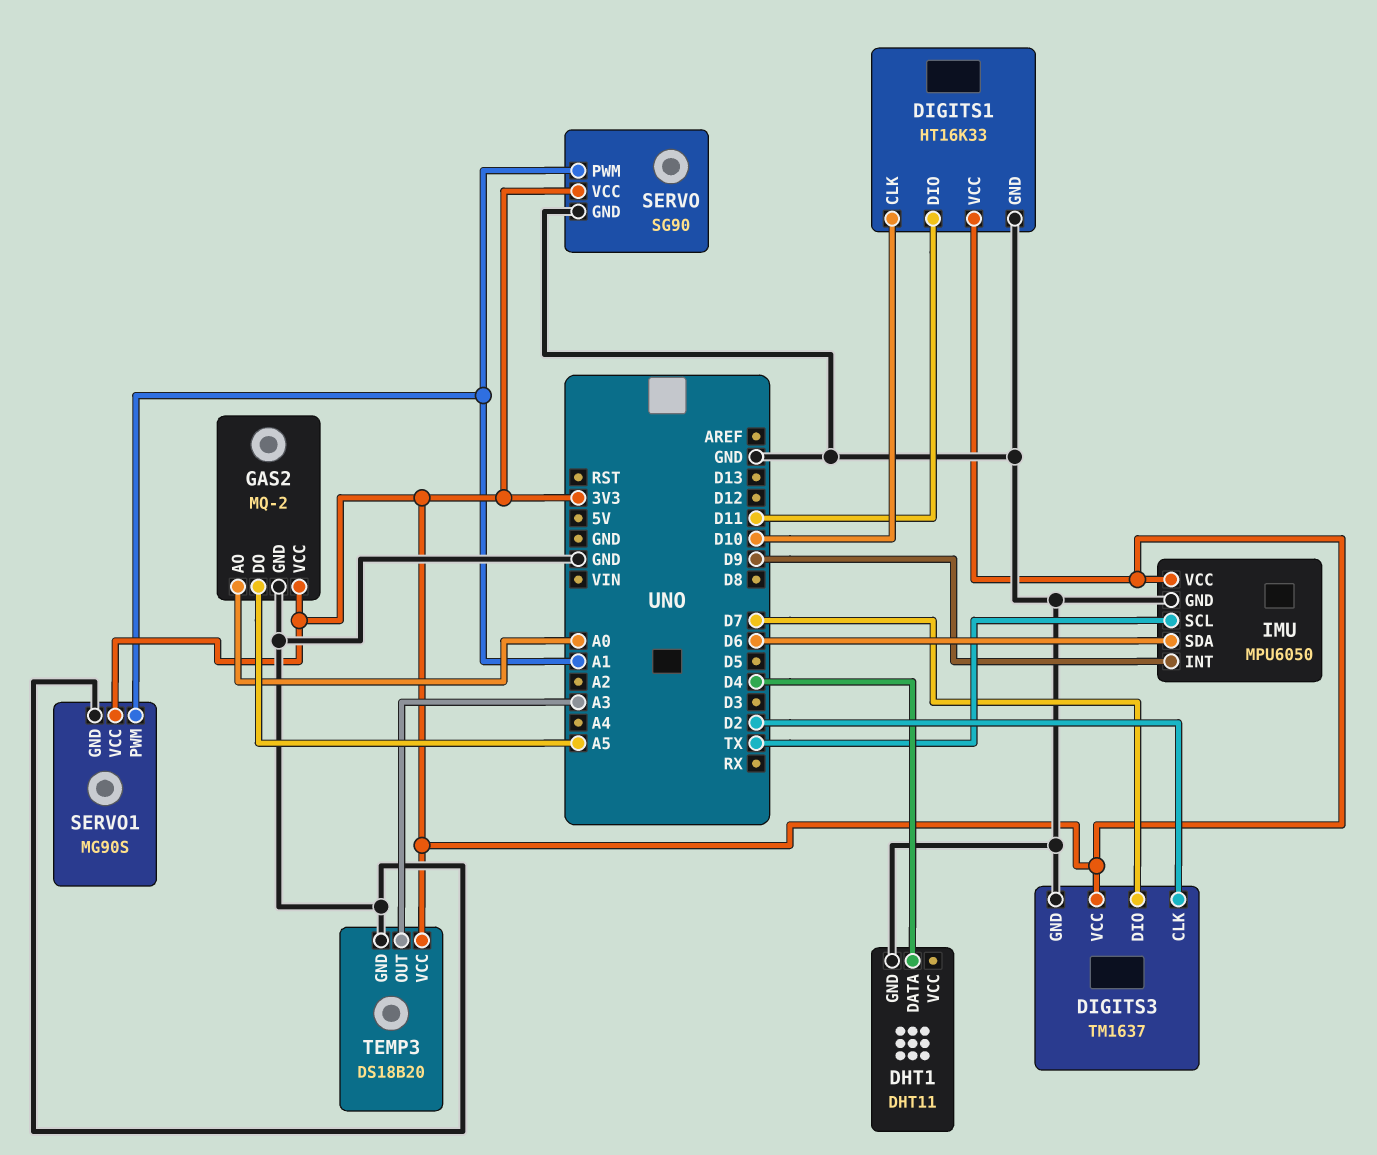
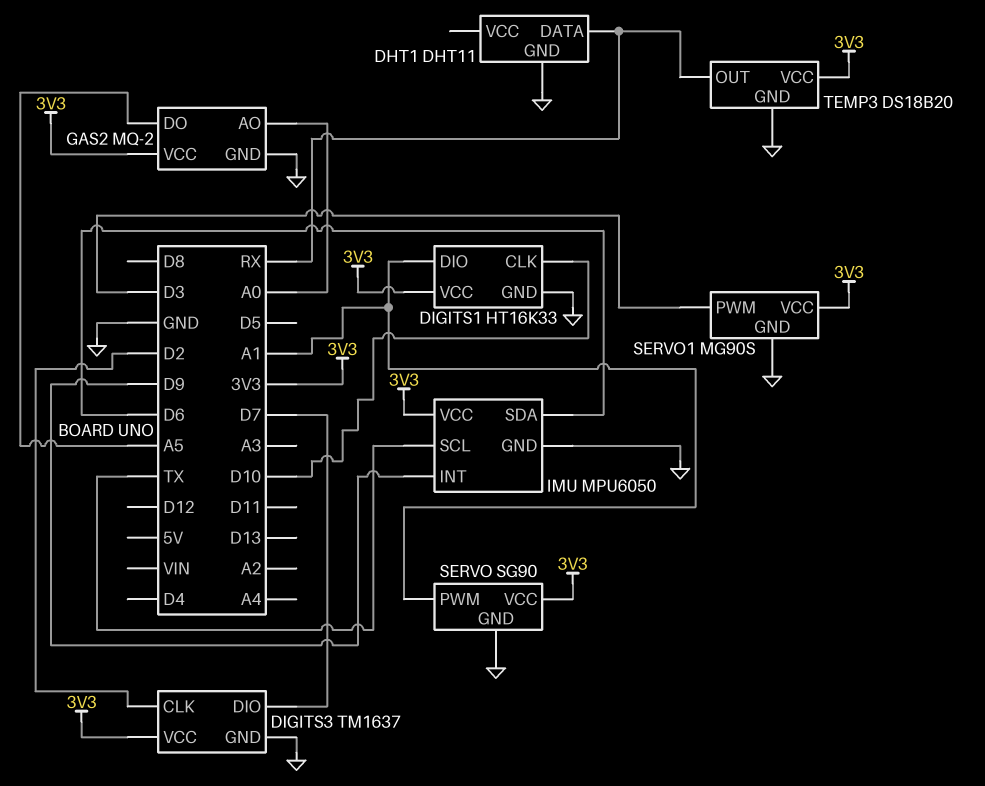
DHT1 pin DATA: D4 -> RX
DIGITS1 pin DIO: D11 -> A1
SERVO1 pin PWM: A1 -> D3
TEMP3 pin OUT: A3 -> RX

